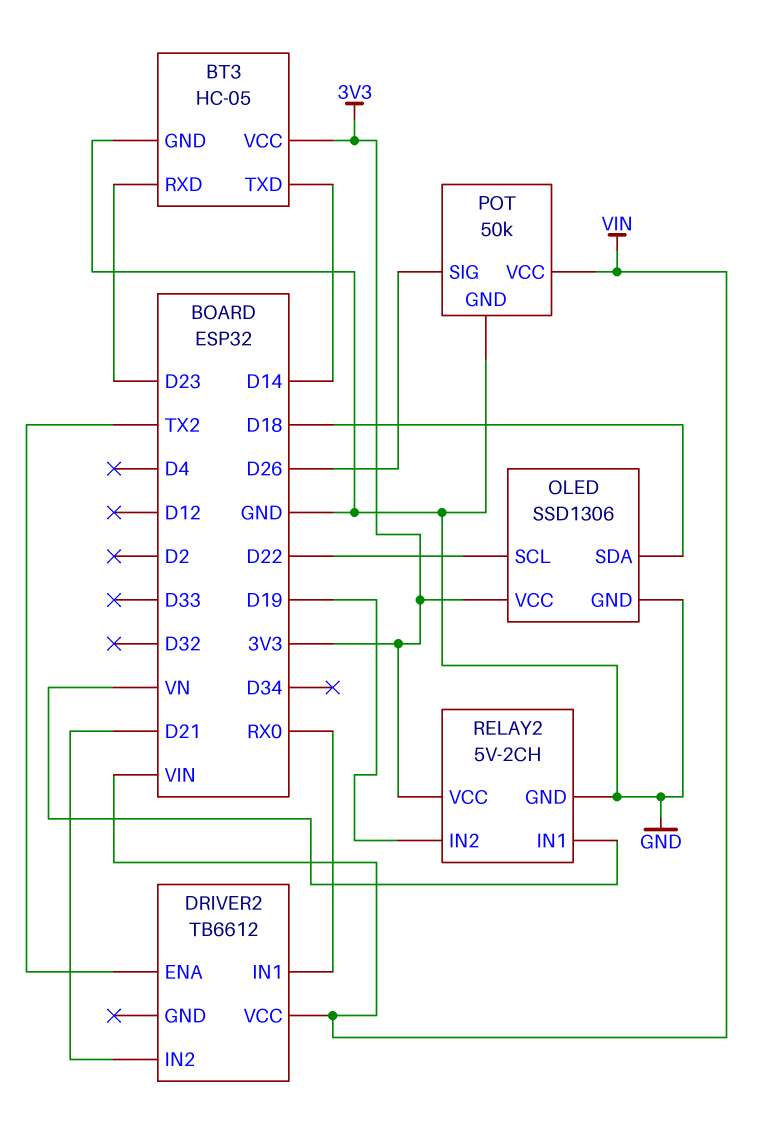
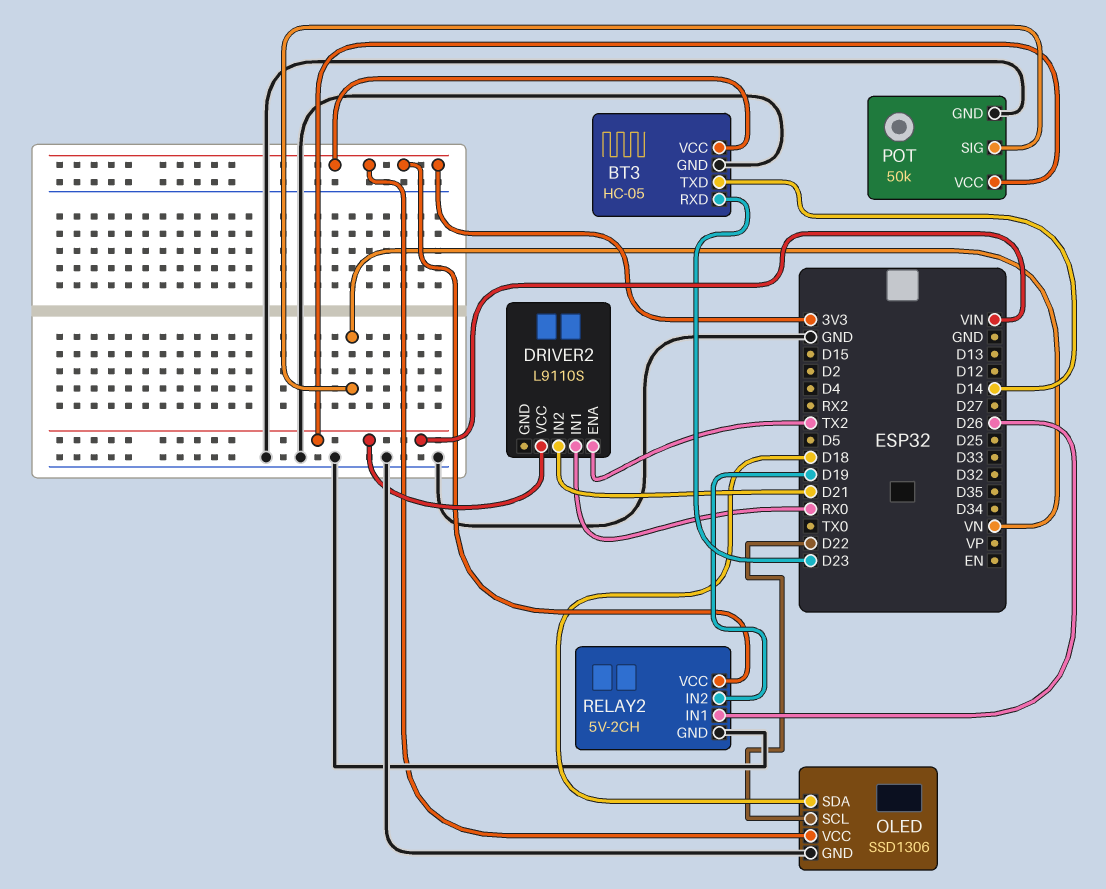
DRIVER2: TB6612 -> L9110S
POT pin SIG: D26 -> VN
RELAY2 pin IN1: VN -> D26

